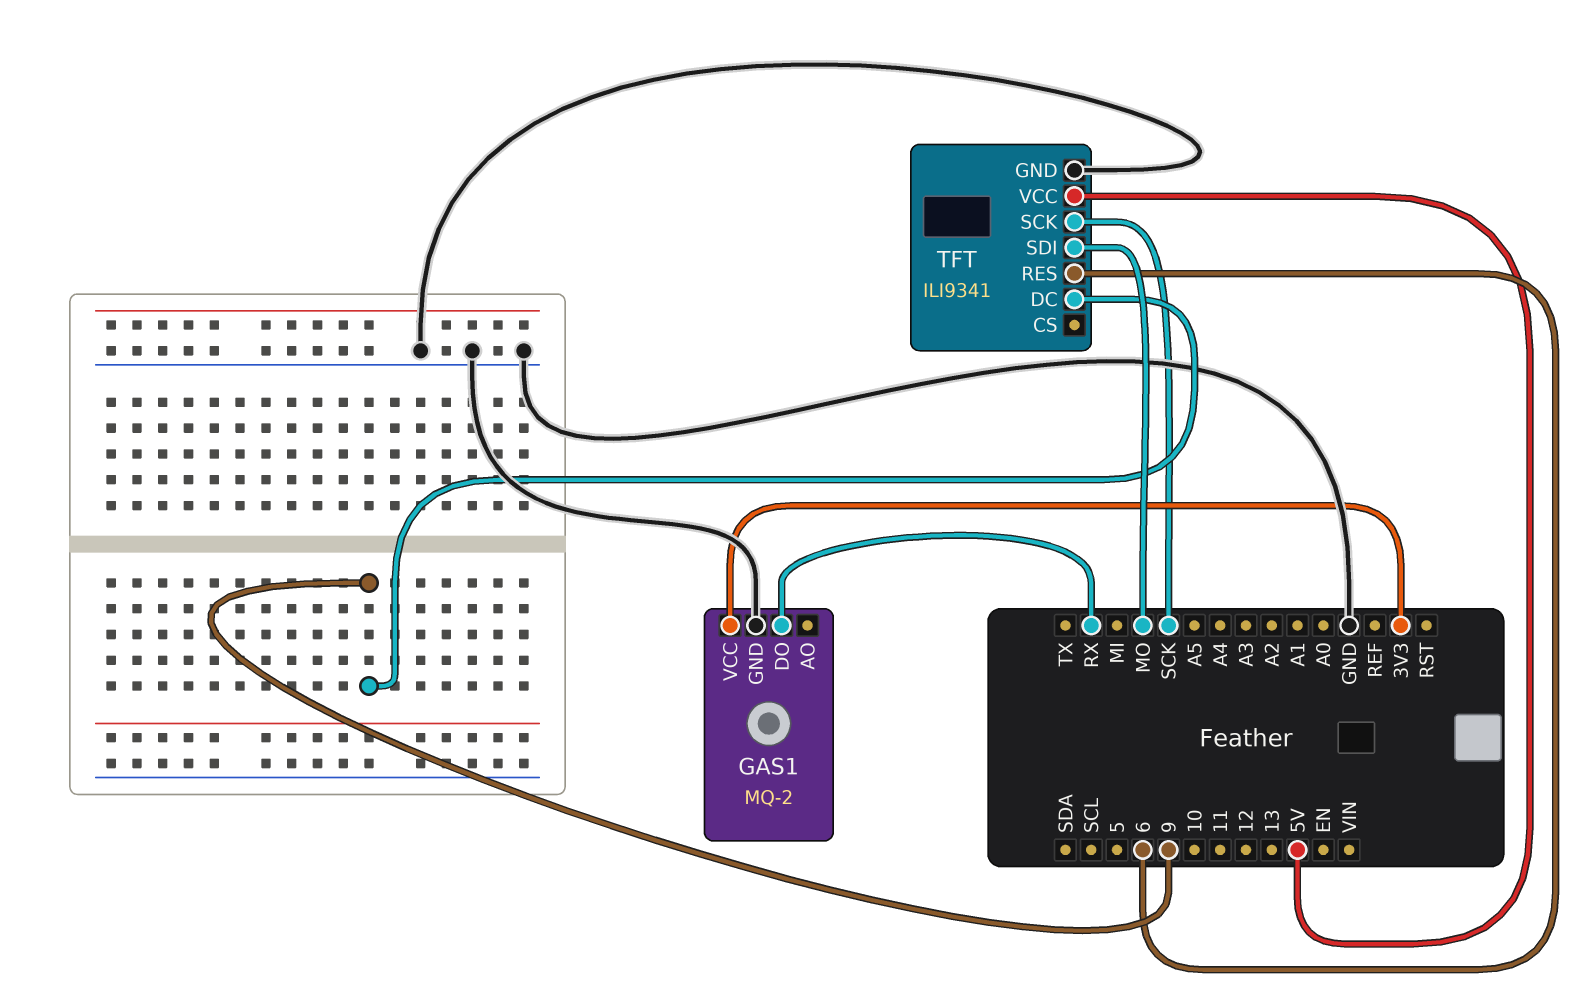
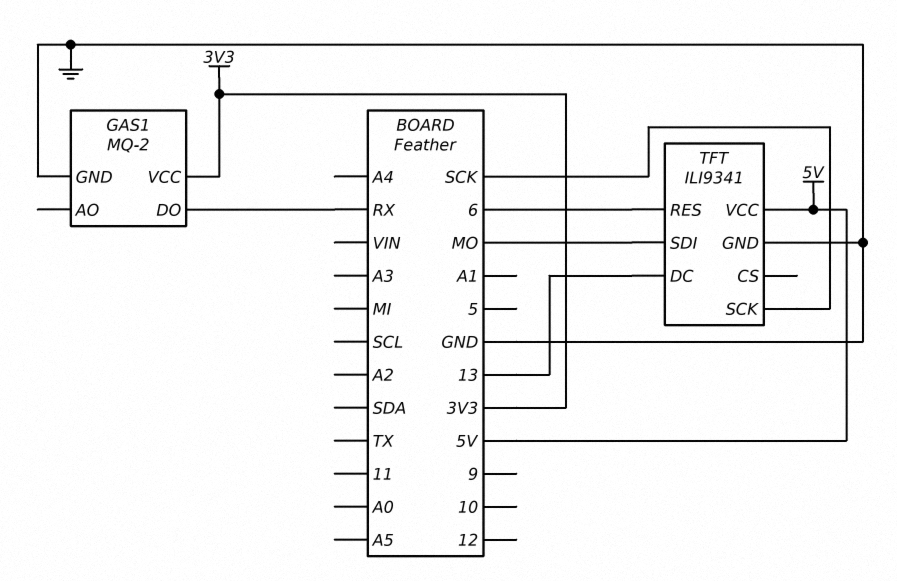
TFT pin DC: 9 -> 13

